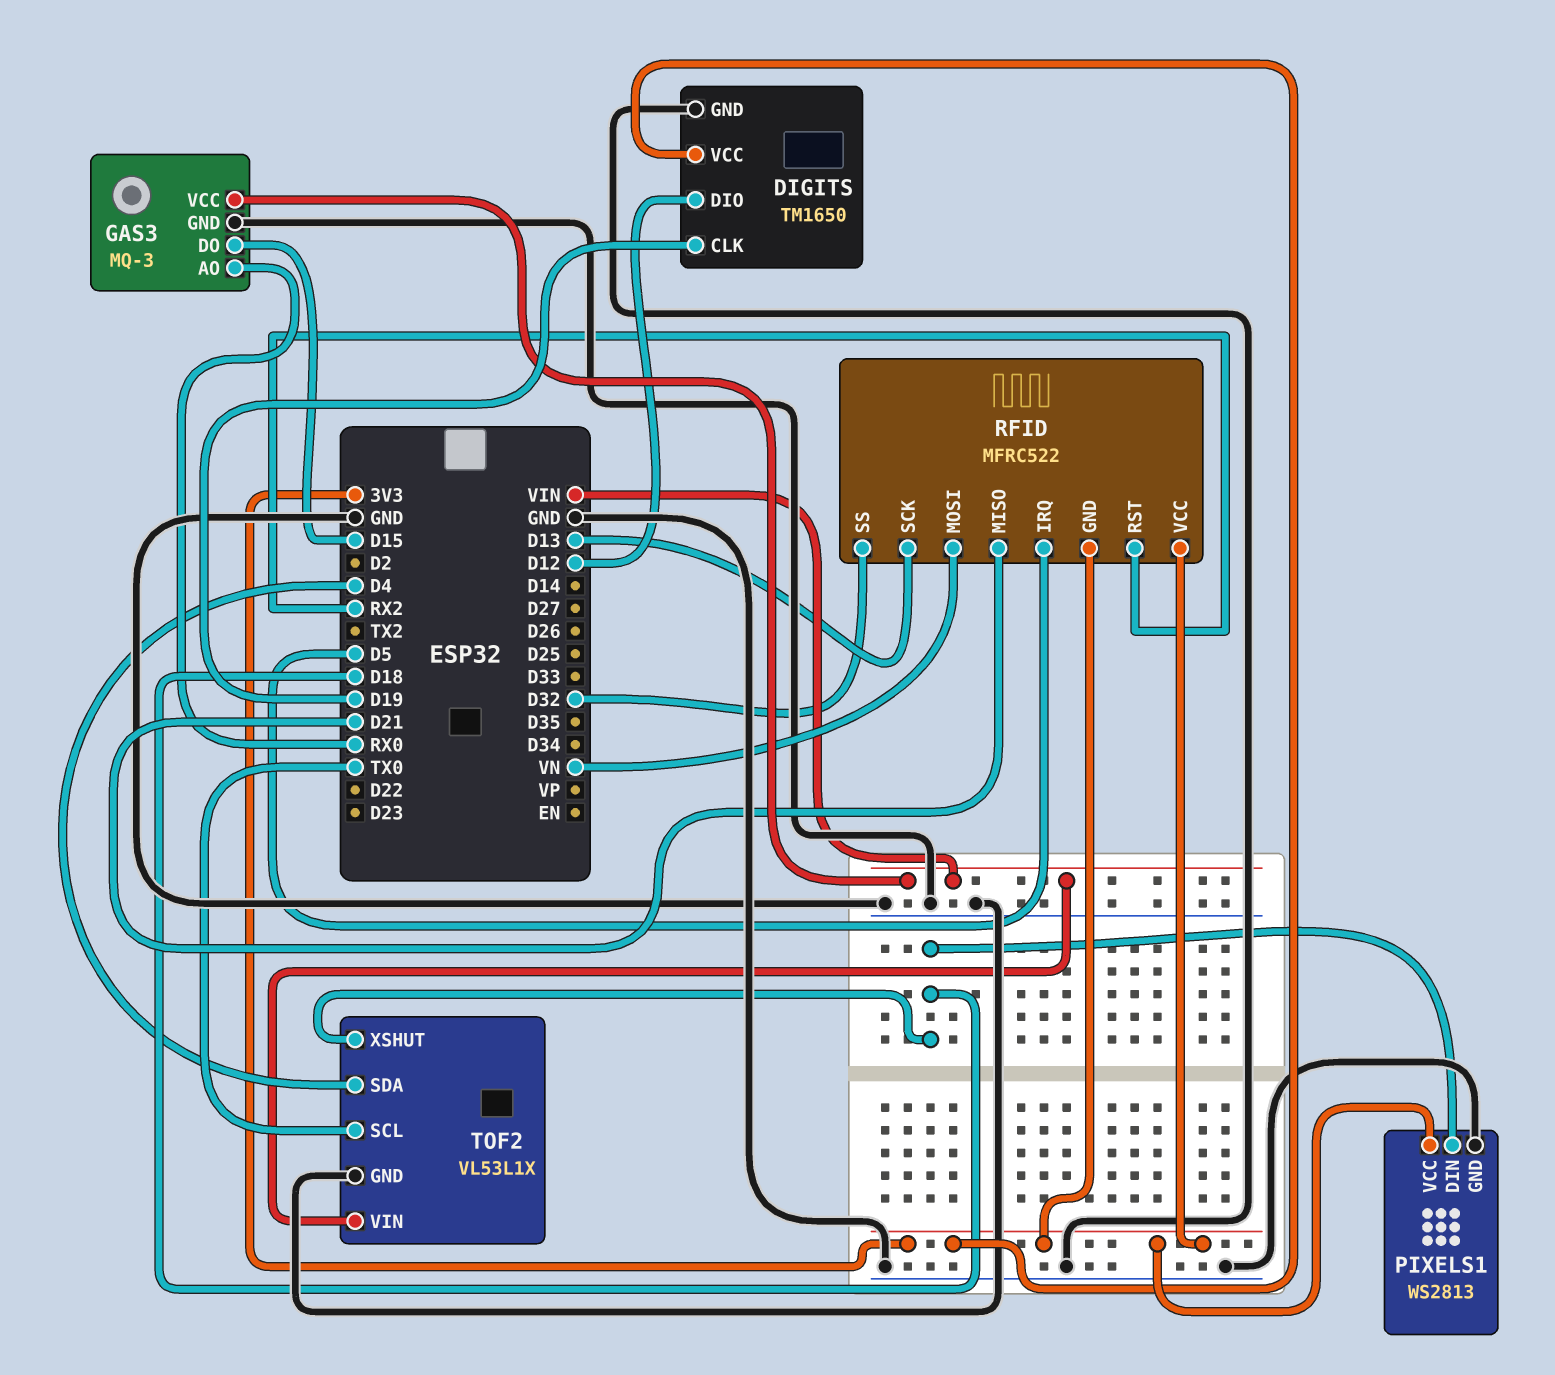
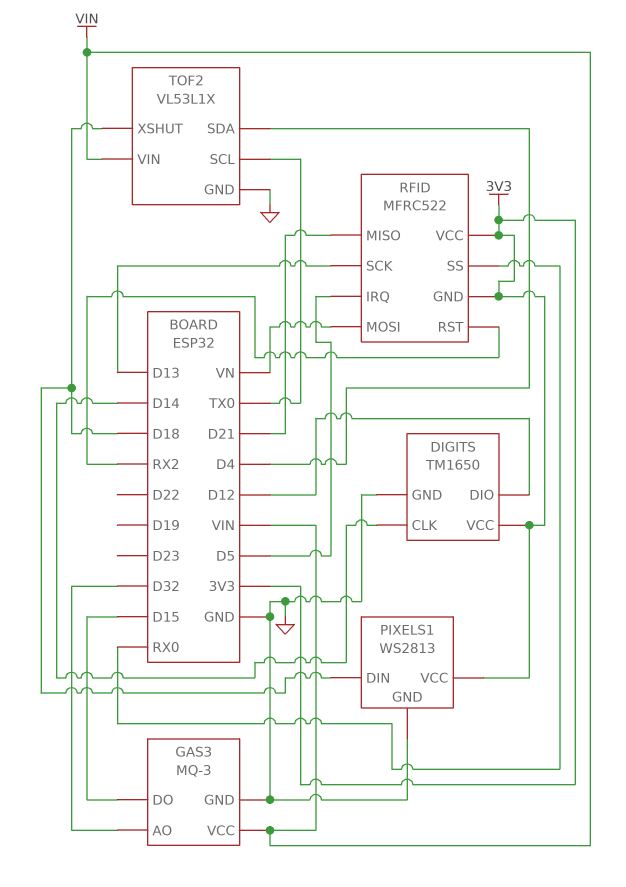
DIGITS pin CLK: D19 -> D14
GAS3 pin AO: RX0 -> D32
RFID pin SS: D32 -> RX0

